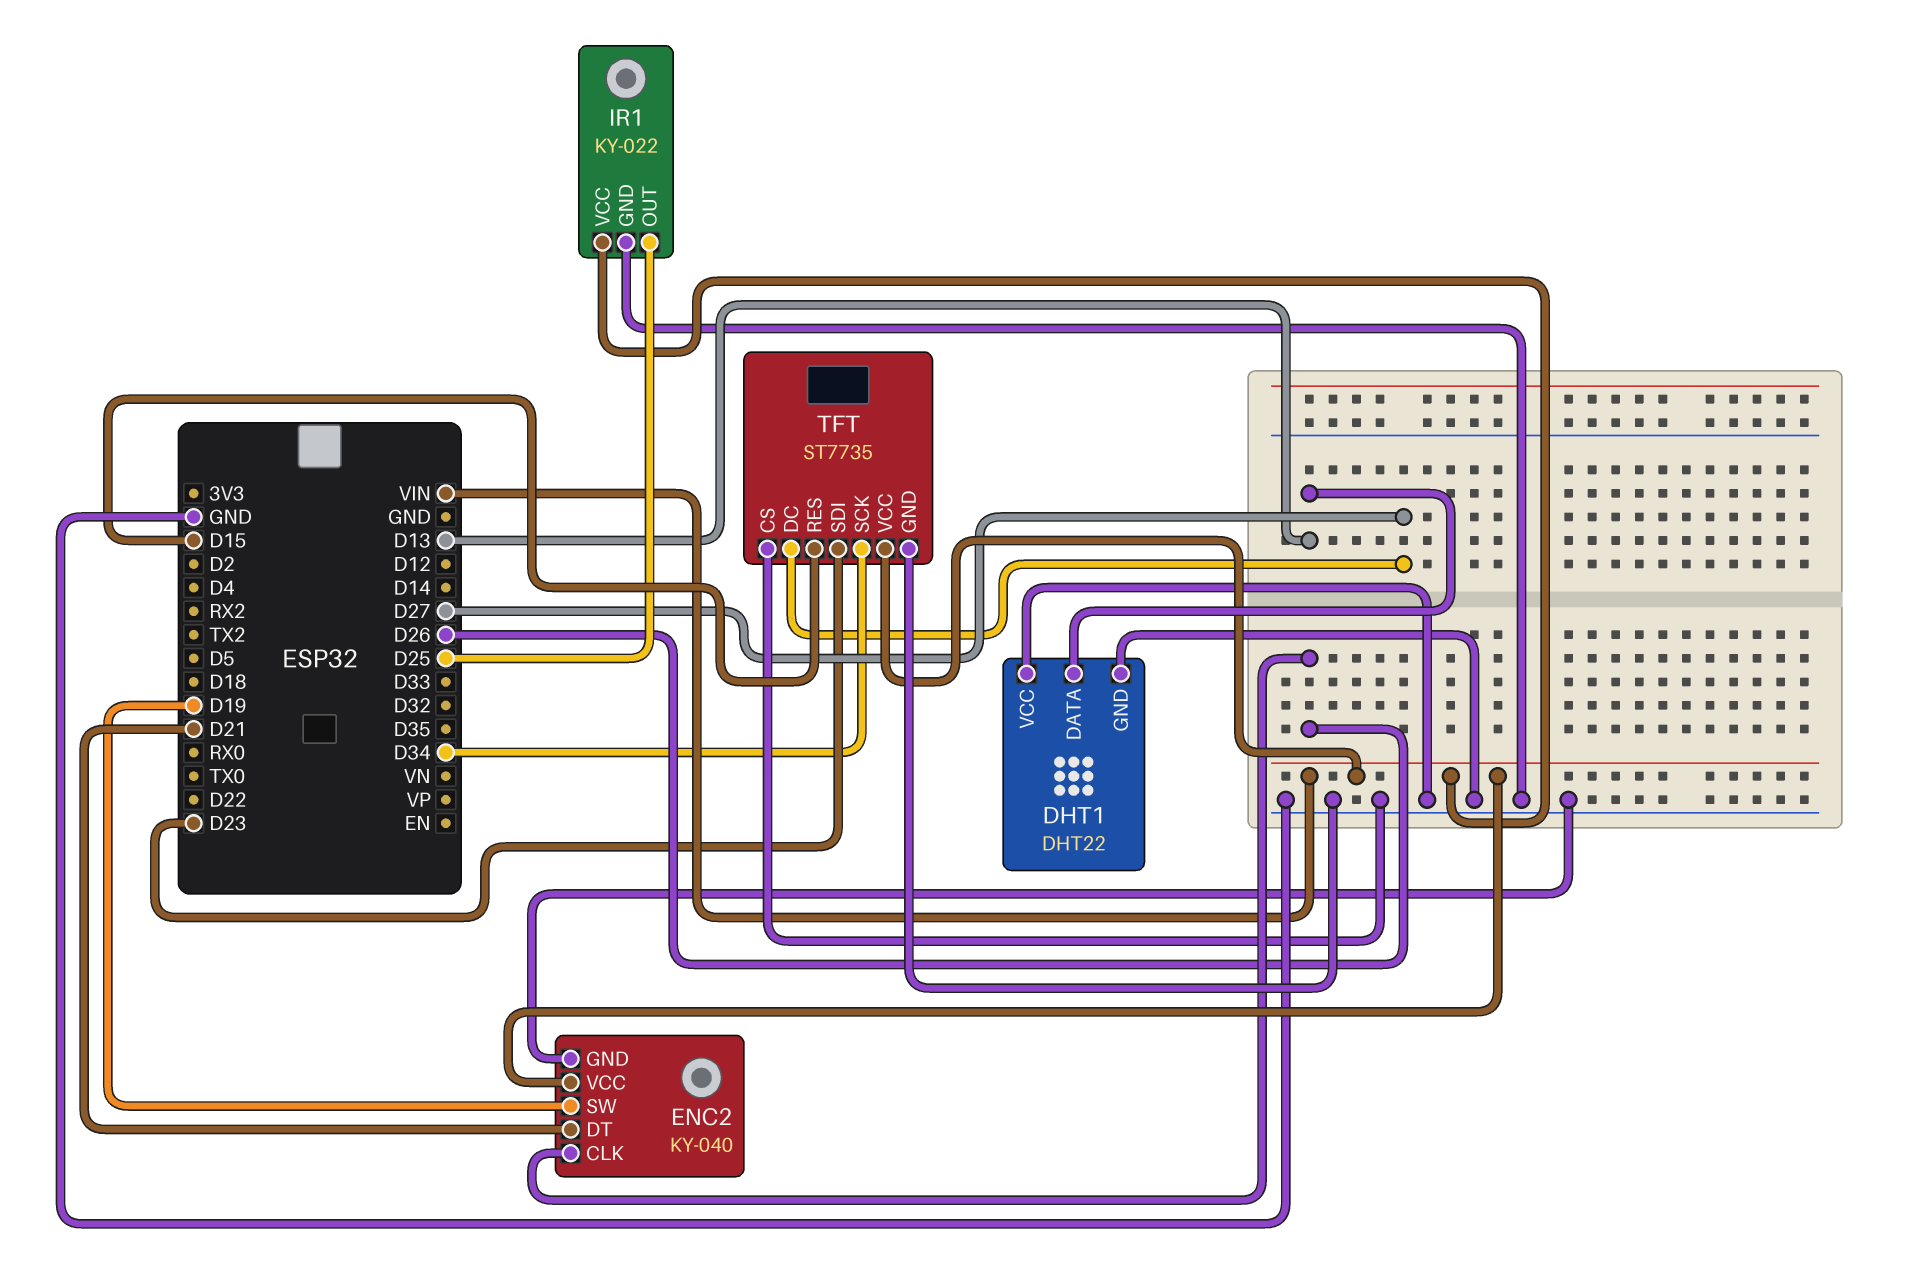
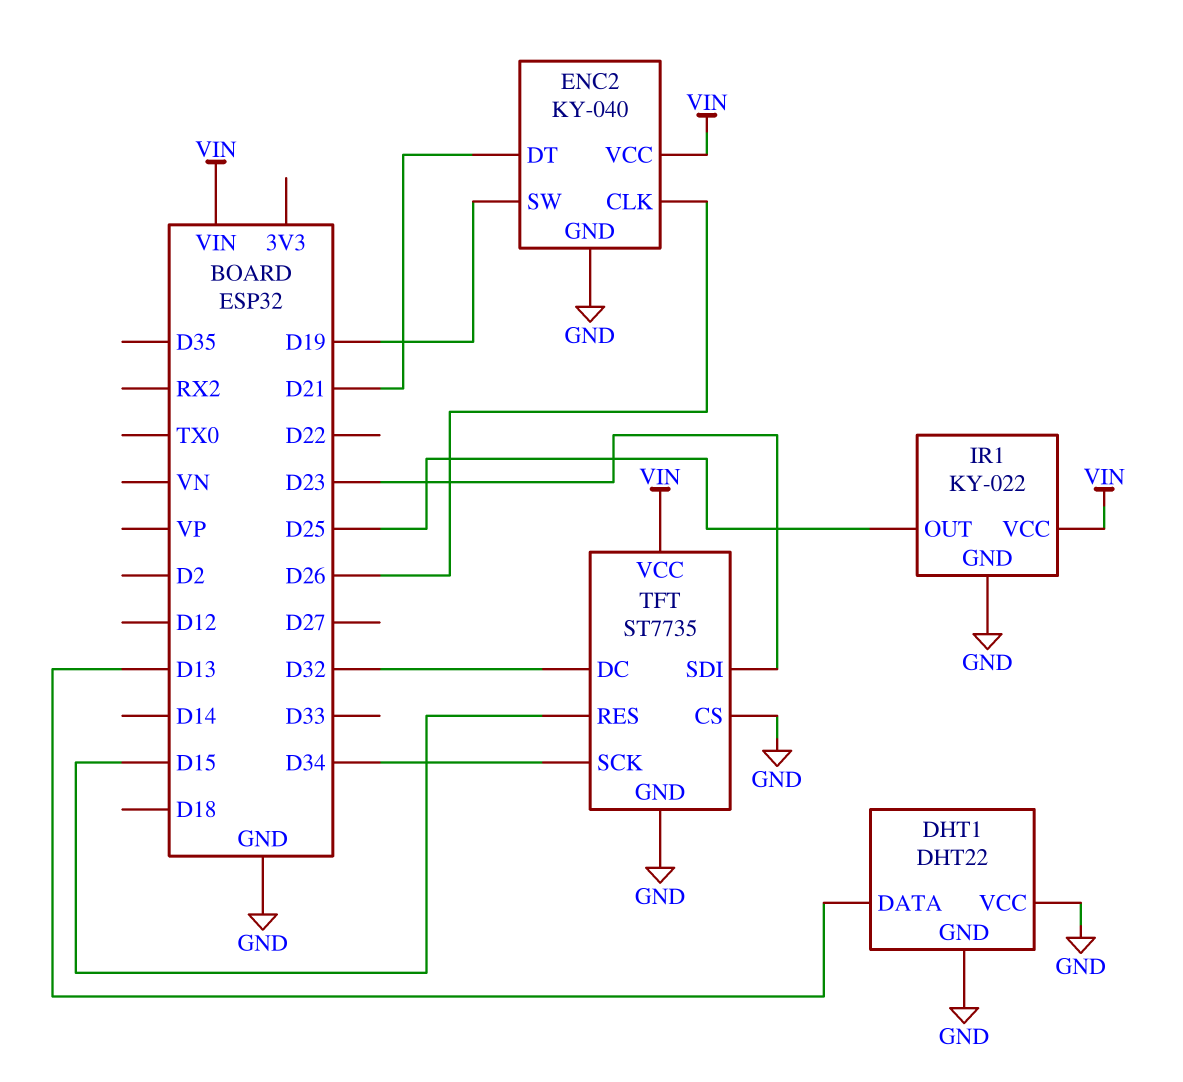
TFT pin DC: D27 -> D32

